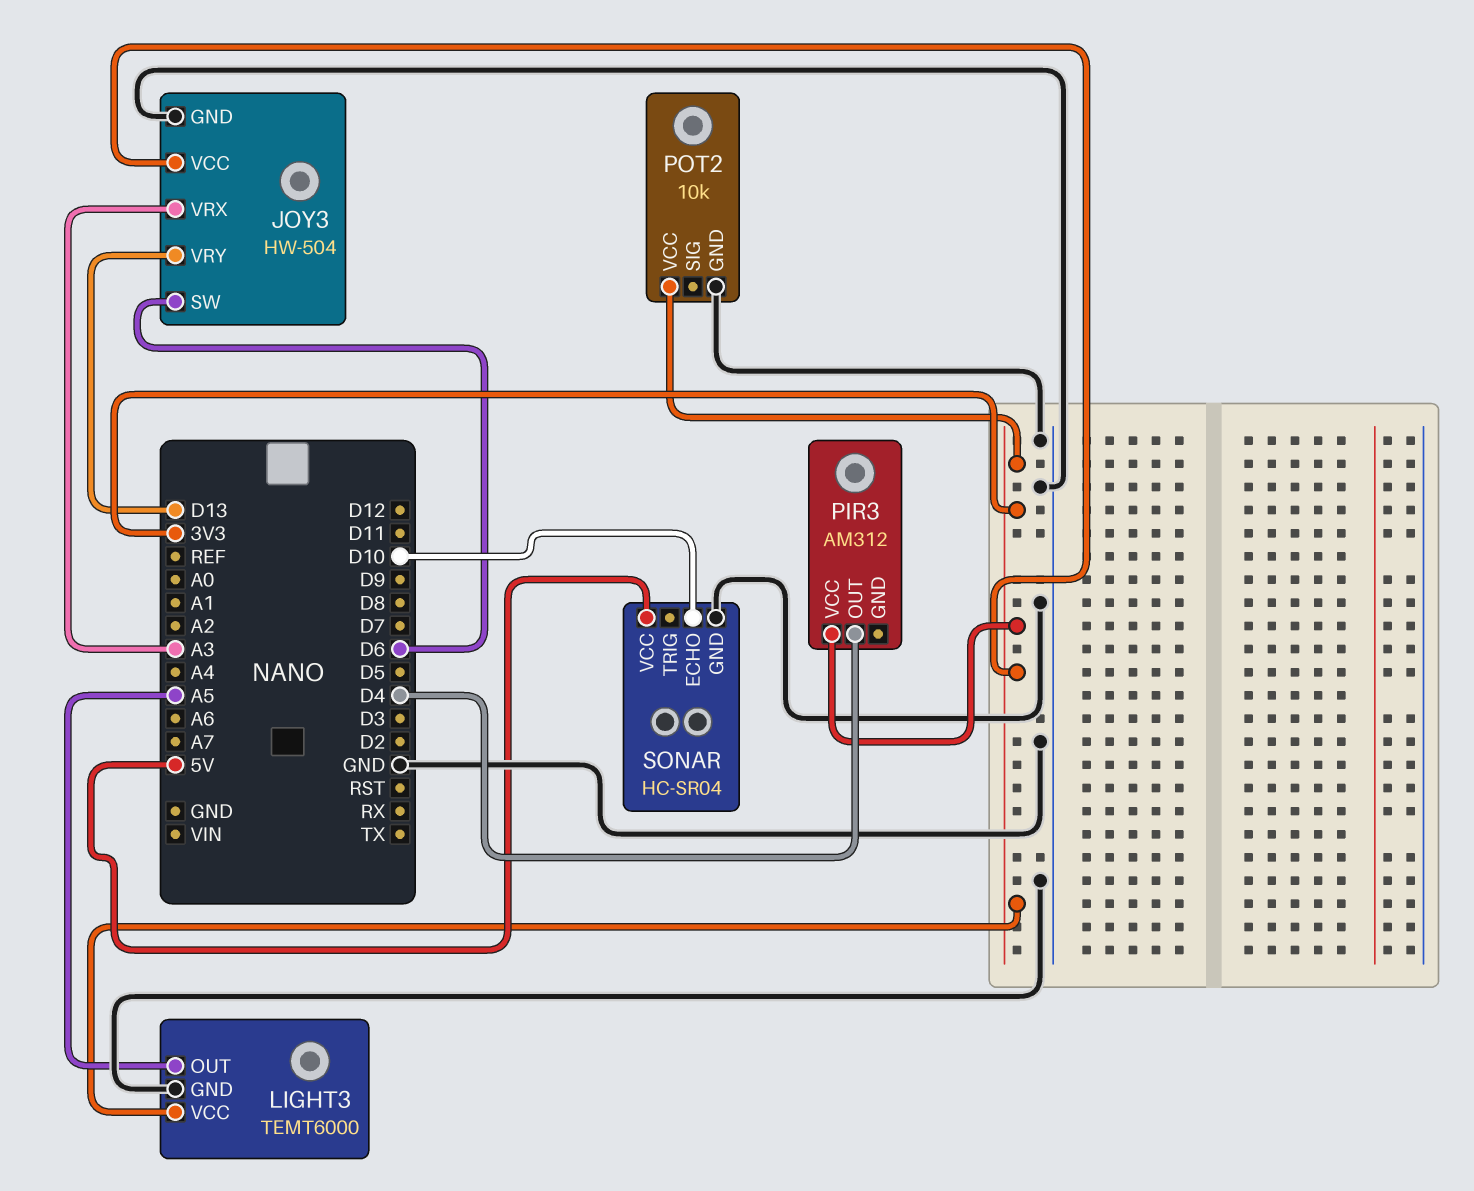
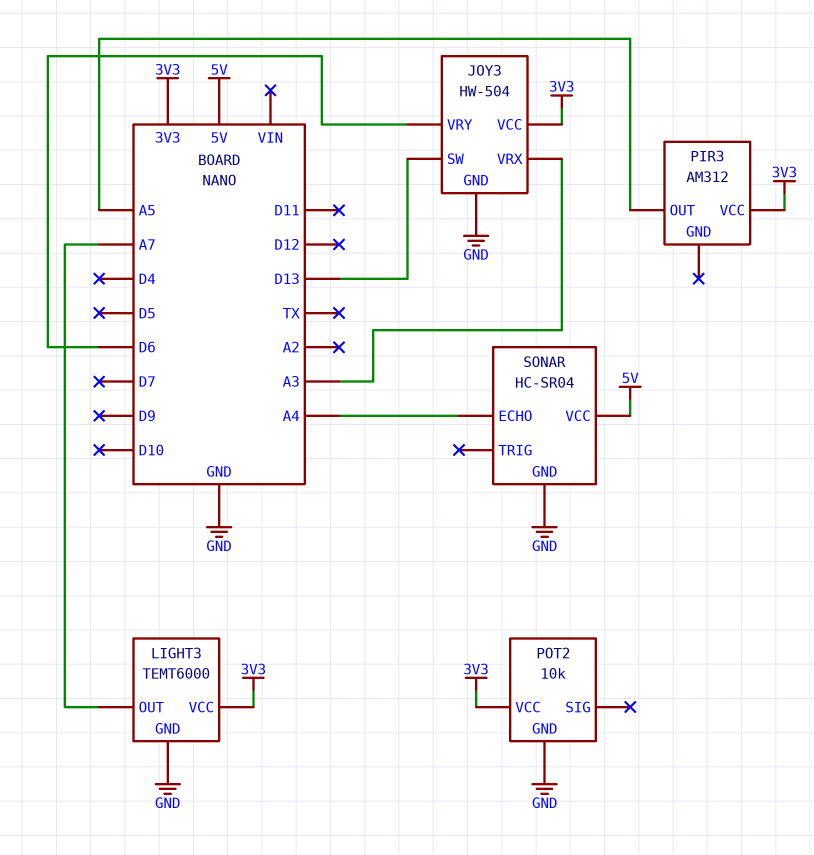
JOY3 pin SW: D6 -> D13
JOY3 pin VRY: D13 -> D6
LIGHT3 pin OUT: A5 -> A7
PIR3 pin OUT: D4 -> A5
SONAR pin ECHO: D10 -> A4

